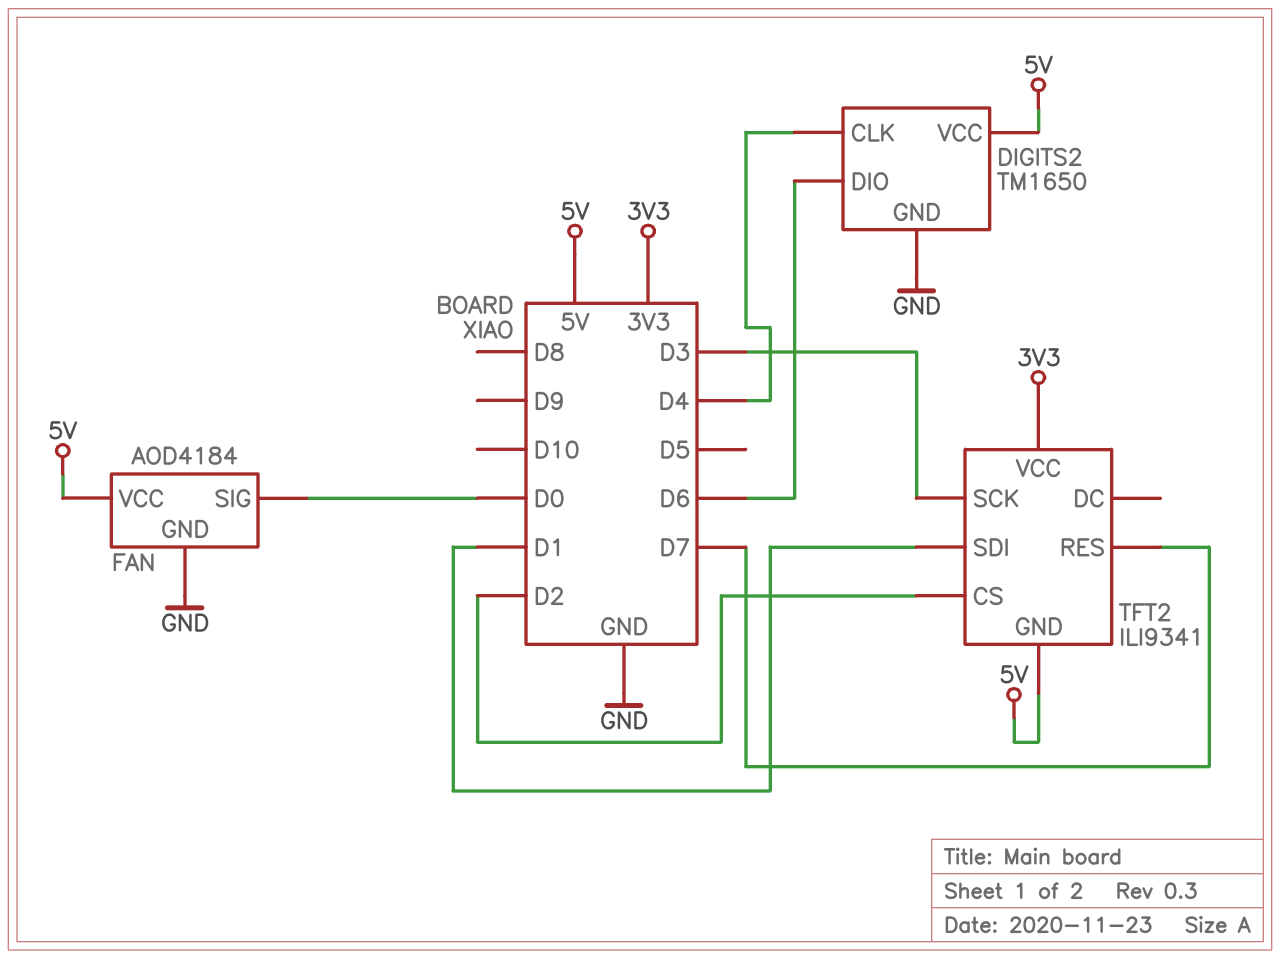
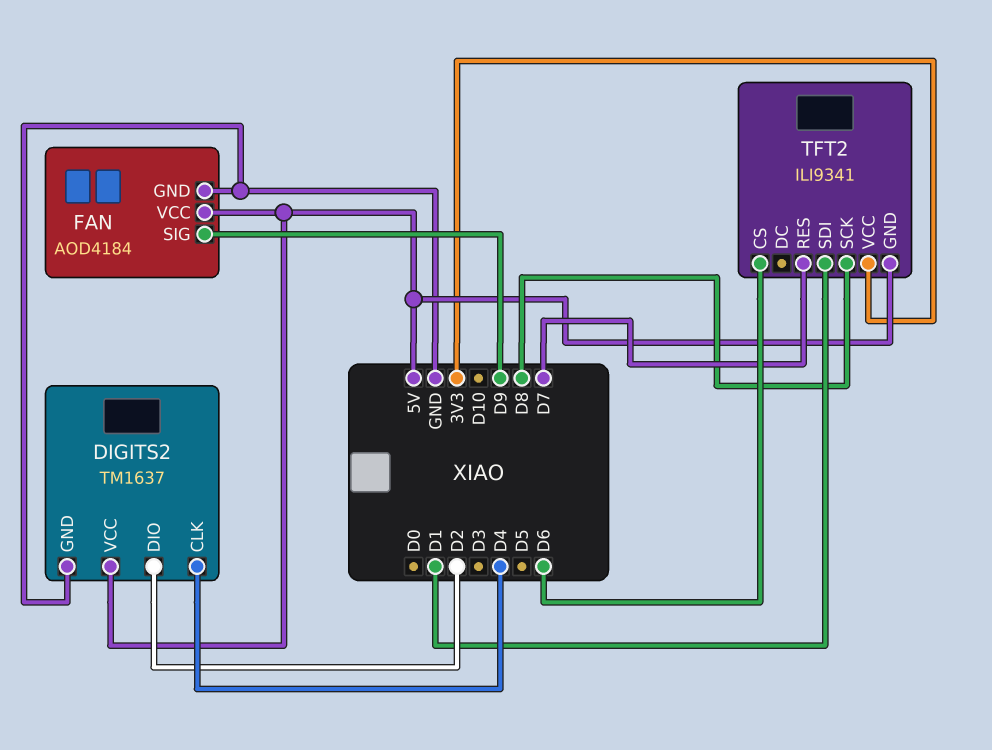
DIGITS2: TM1650 -> TM1637
DIGITS2 pin DIO: D6 -> D2
FAN pin SIG: D0 -> D9
TFT2 pin CS: D2 -> D6
TFT2 pin SCK: D3 -> D8

